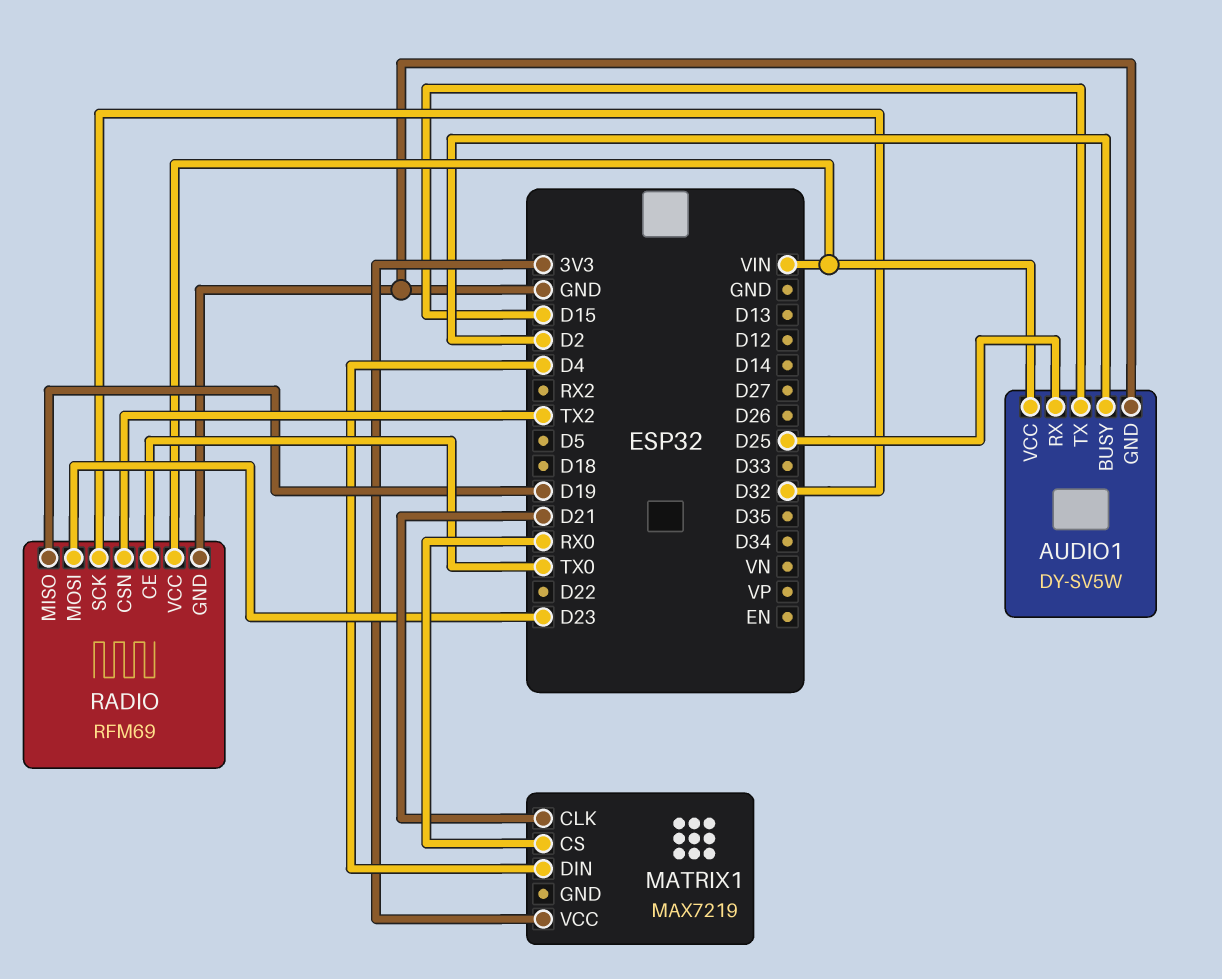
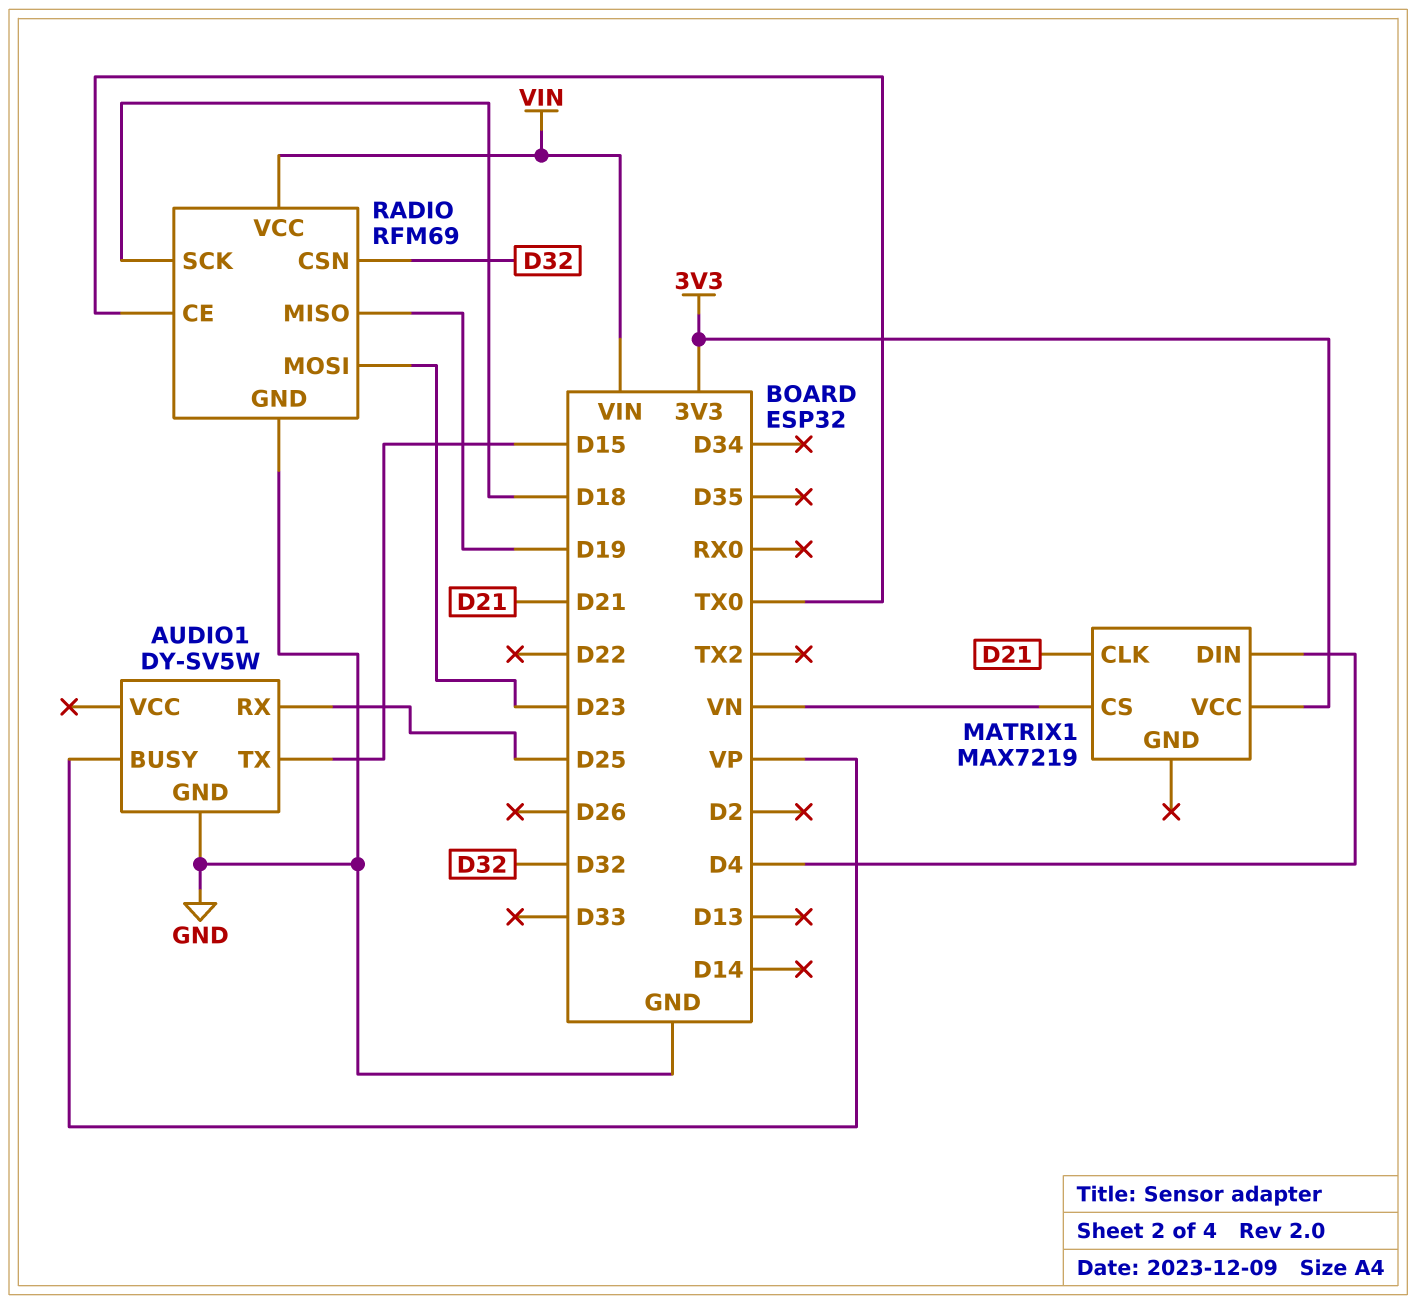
AUDIO1 pin BUSY: D2 -> VP
AUDIO1 pin VCC: VIN -> none
MATRIX1 pin CS: RX0 -> VN
RADIO pin CSN: TX2 -> D32
RADIO pin SCK: D32 -> D18

